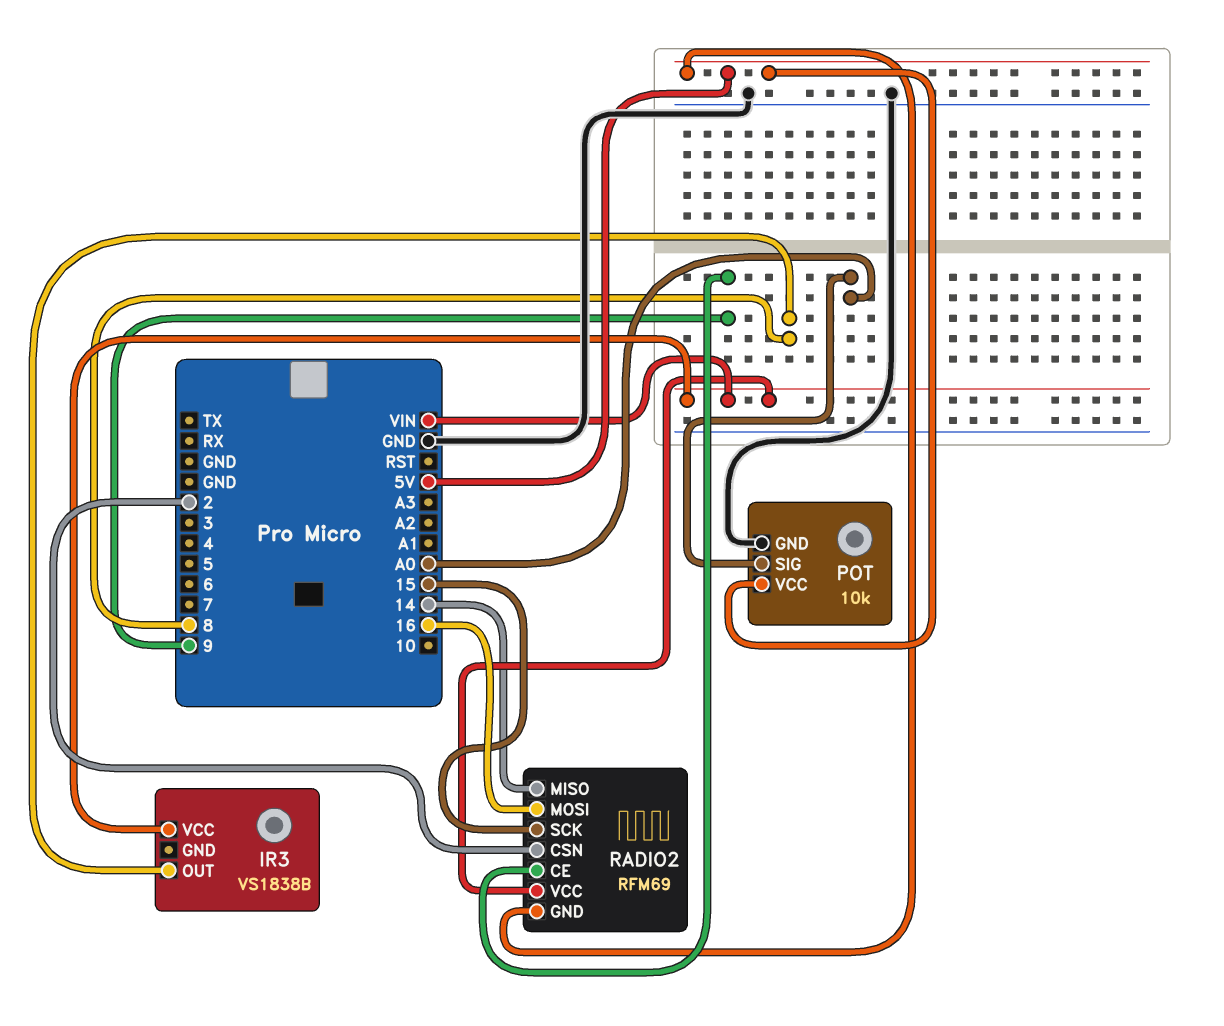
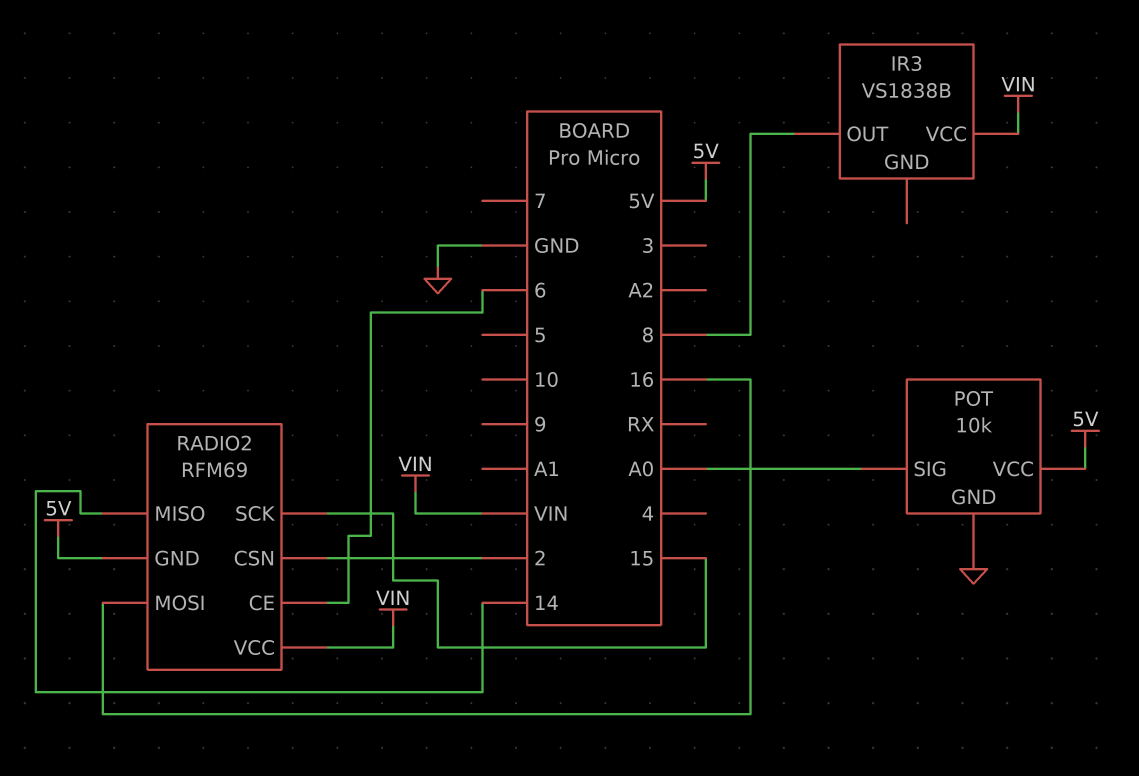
RADIO2 pin CE: 9 -> 6

